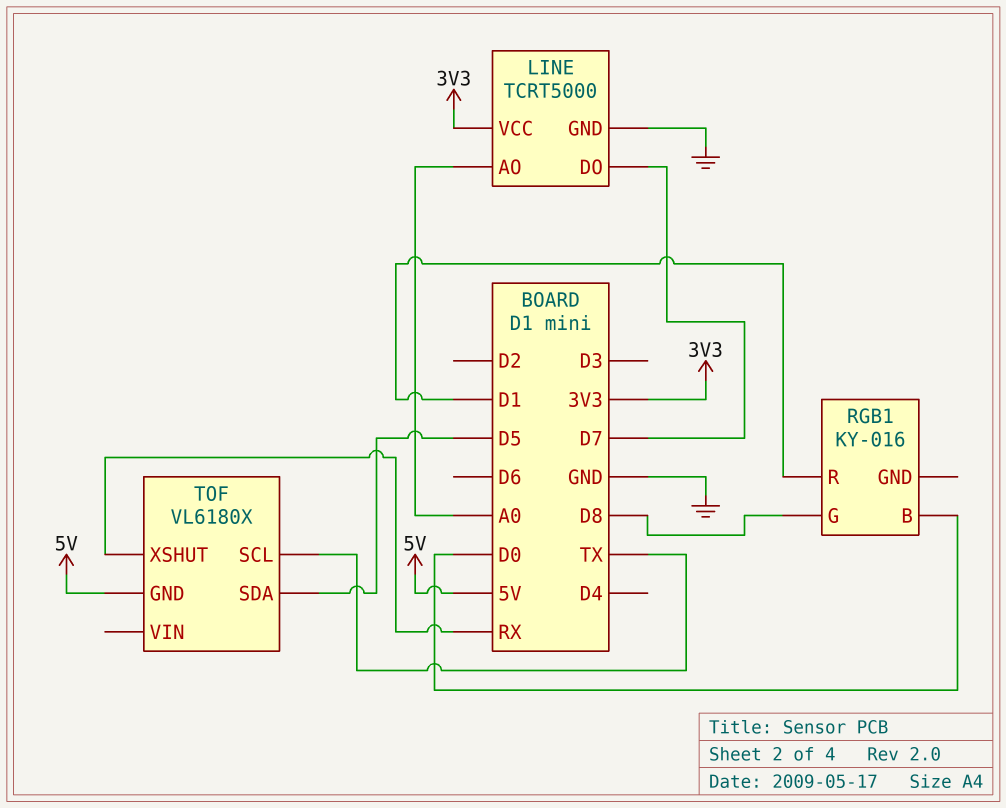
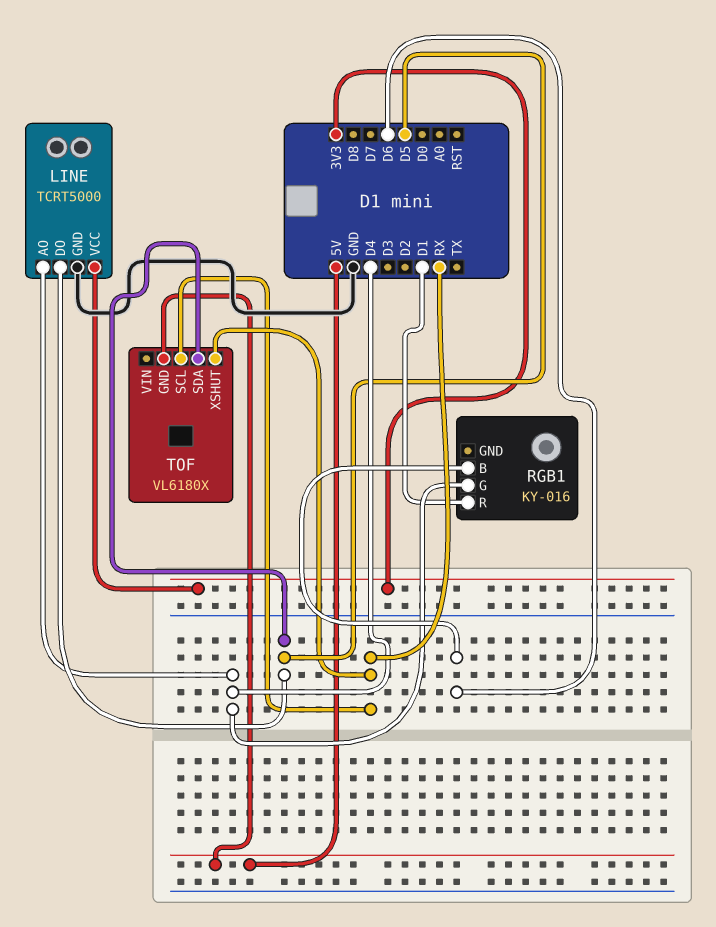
LINE pin AO: A0 -> D4
LINE pin DO: D7 -> D5
RGB1 pin B: D0 -> D6
RGB1 pin G: D8 -> D4
TOF pin SCL: TX -> RX

